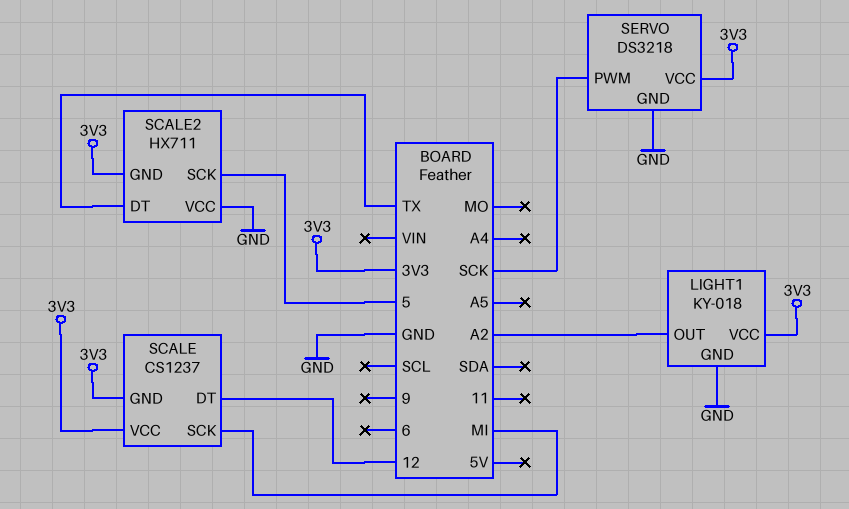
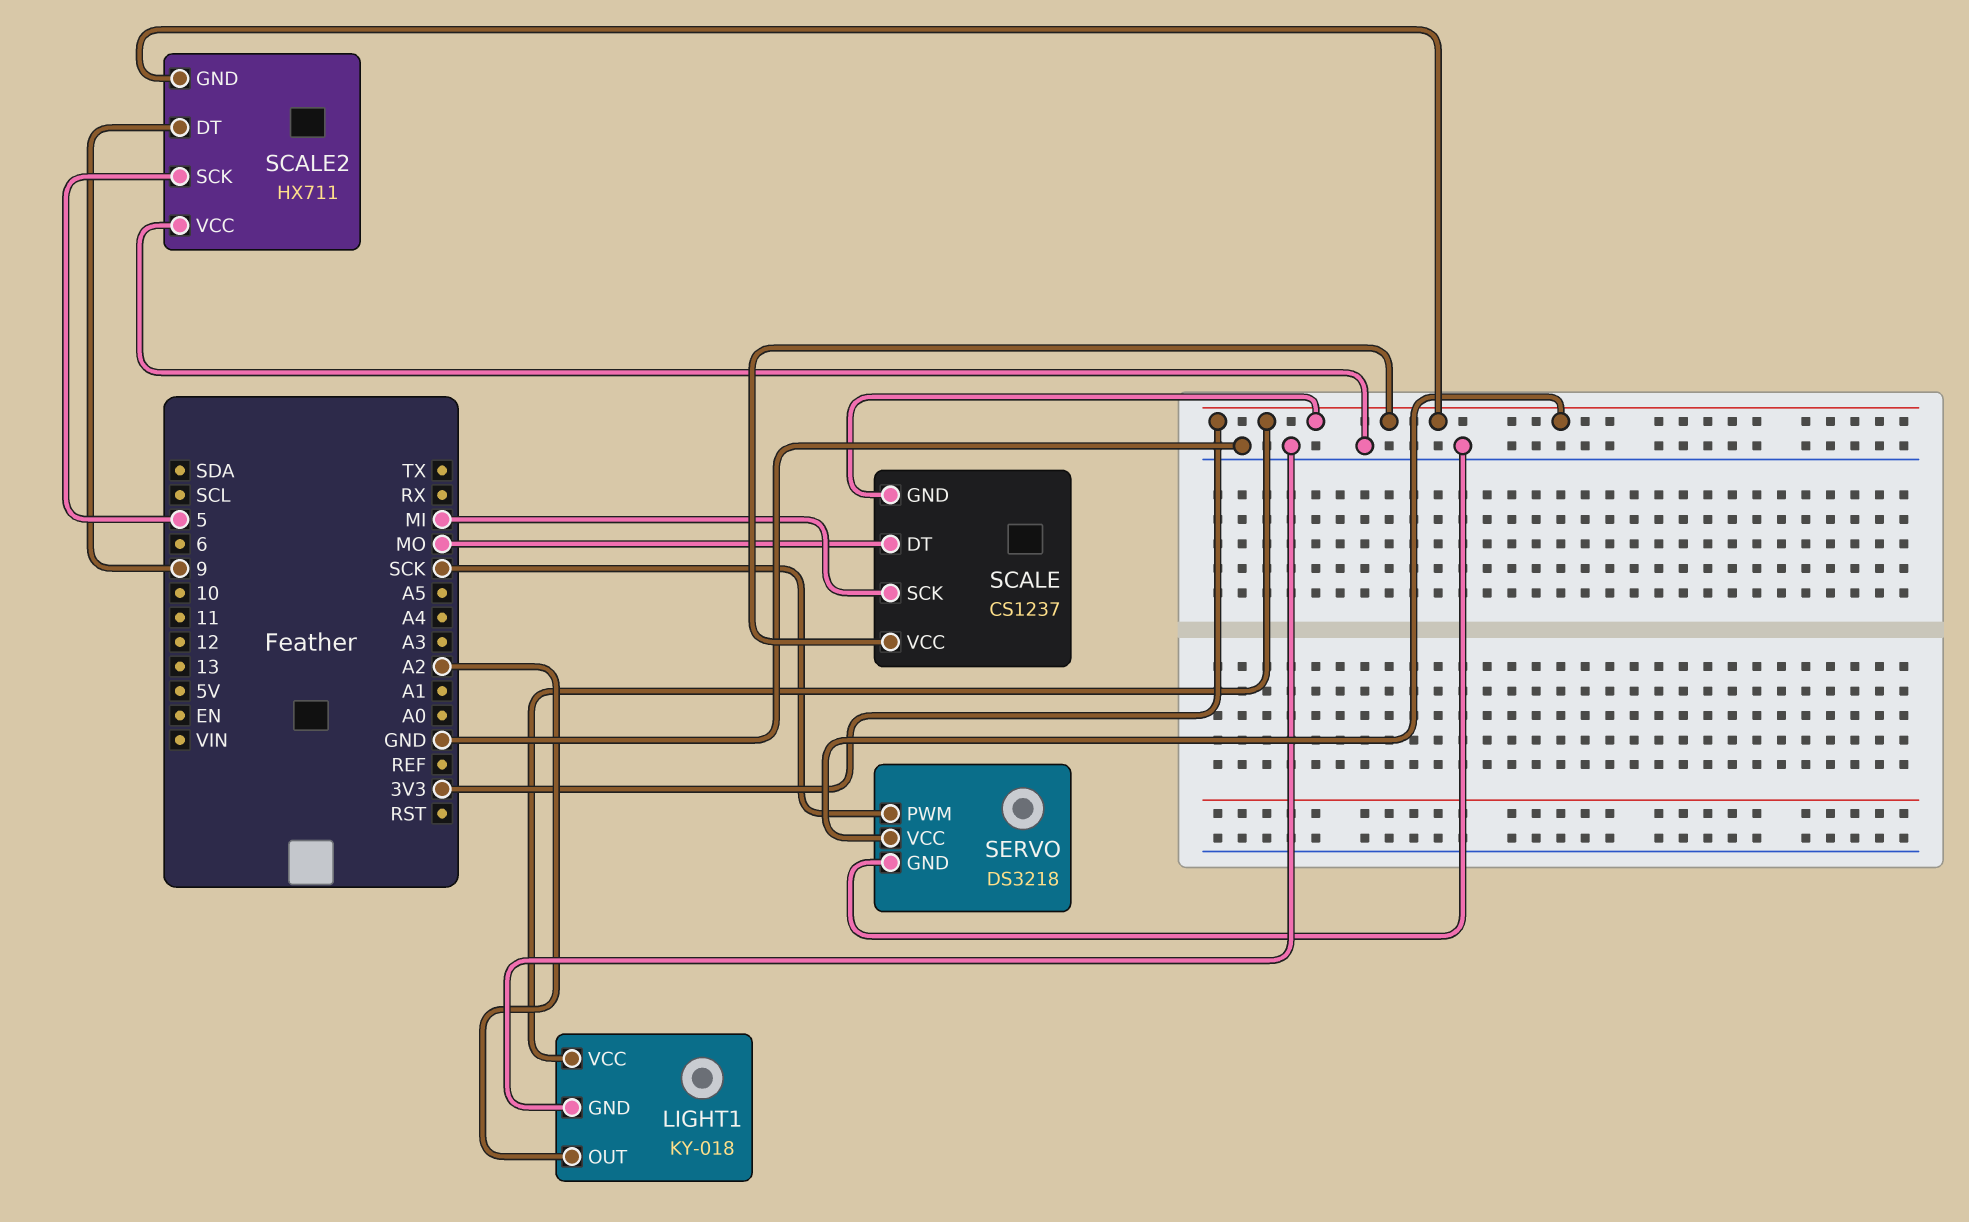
SCALE pin DT: 12 -> MO
SCALE2 pin DT: TX -> 9

